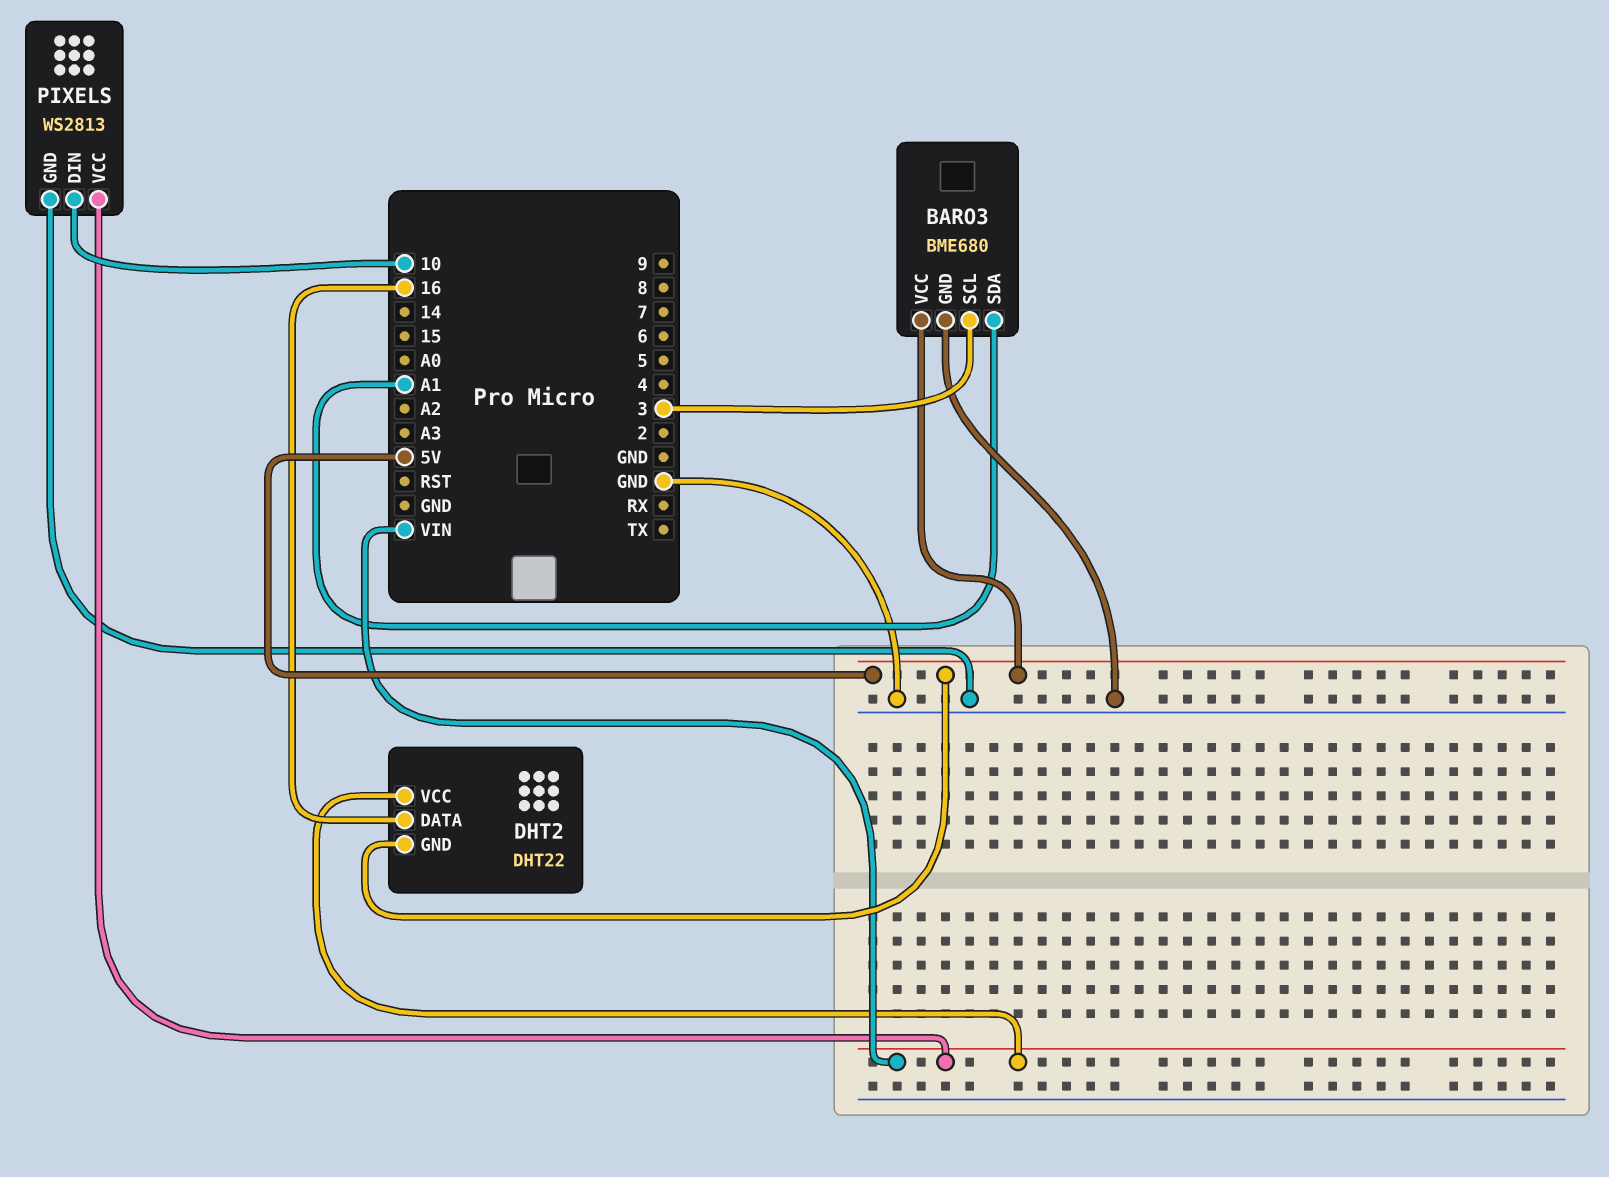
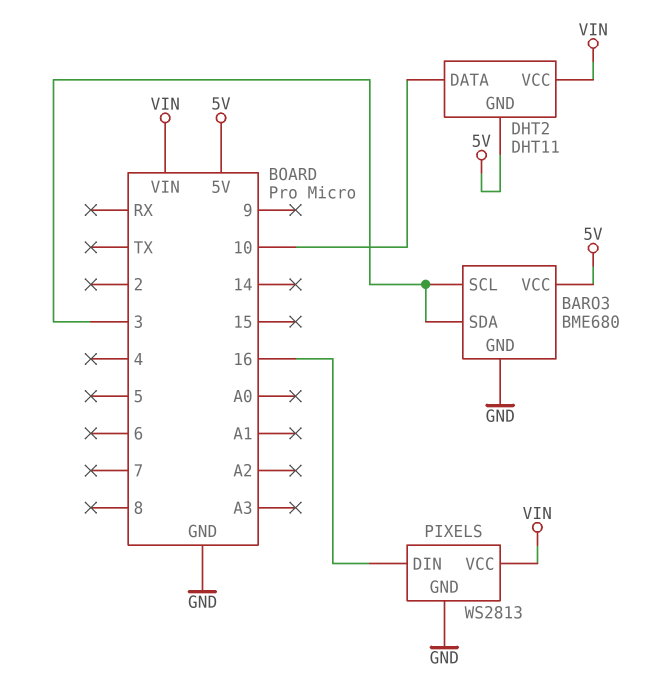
BARO3 pin SDA: A1 -> 3
DHT2: DHT22 -> DHT11
DHT2 pin DATA: 16 -> 10
PIXELS pin DIN: 10 -> 16

